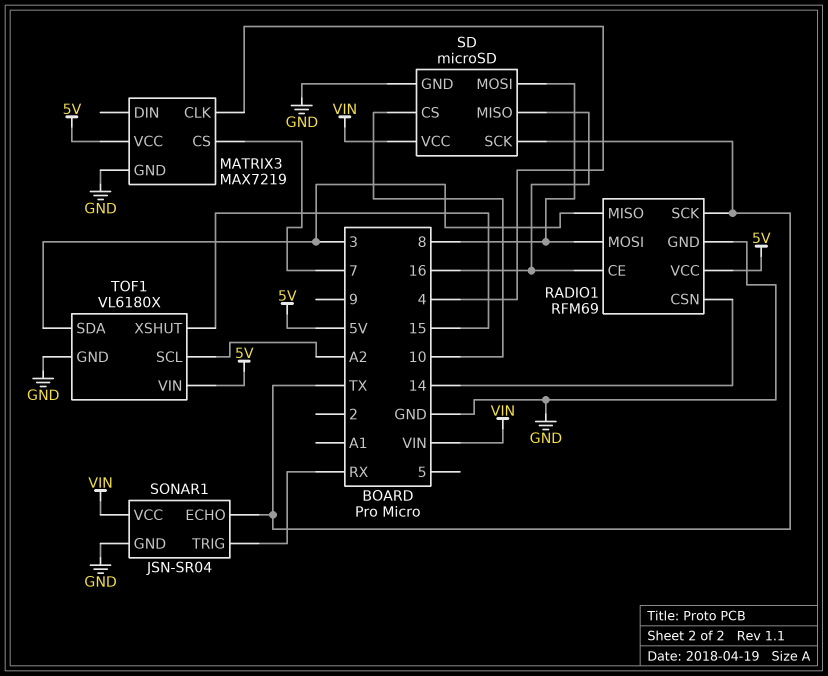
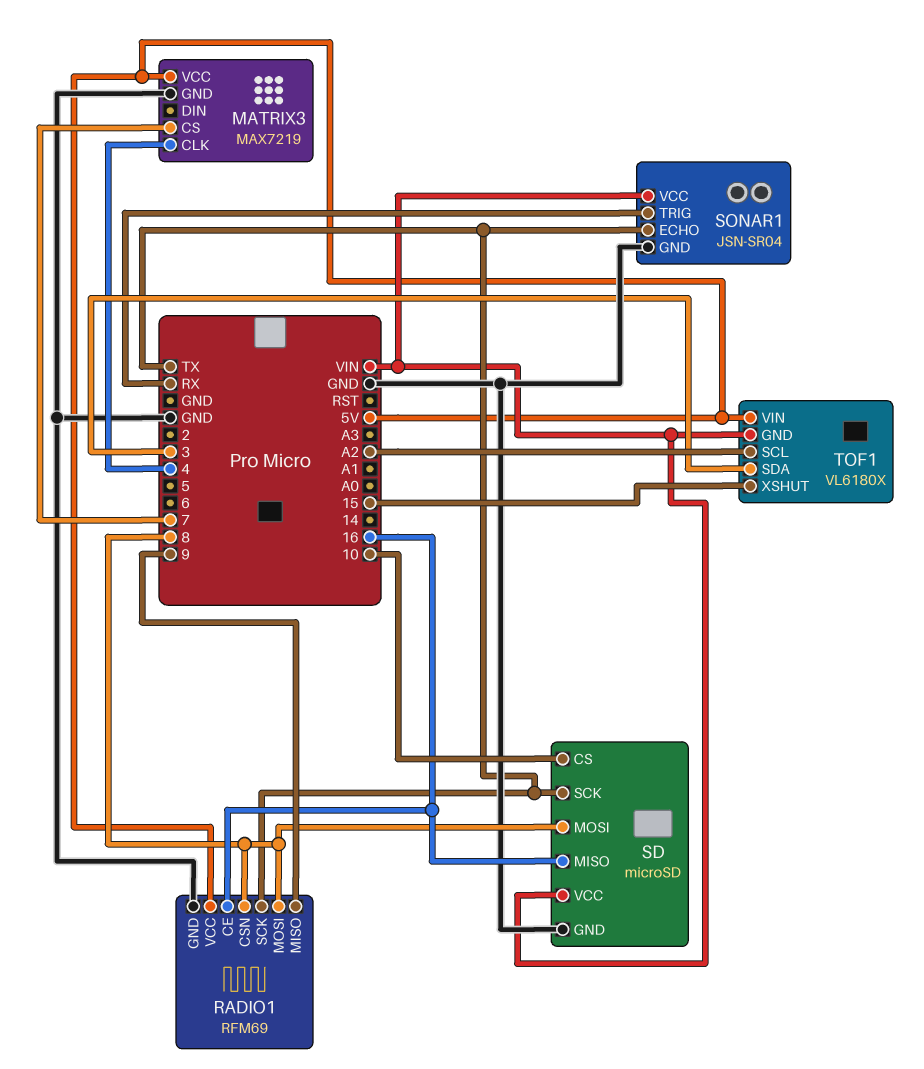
RADIO1 pin CSN: 14 -> 8
RADIO1 pin MISO: 3 -> 9
TOF1 pin GND: GND -> VIN

